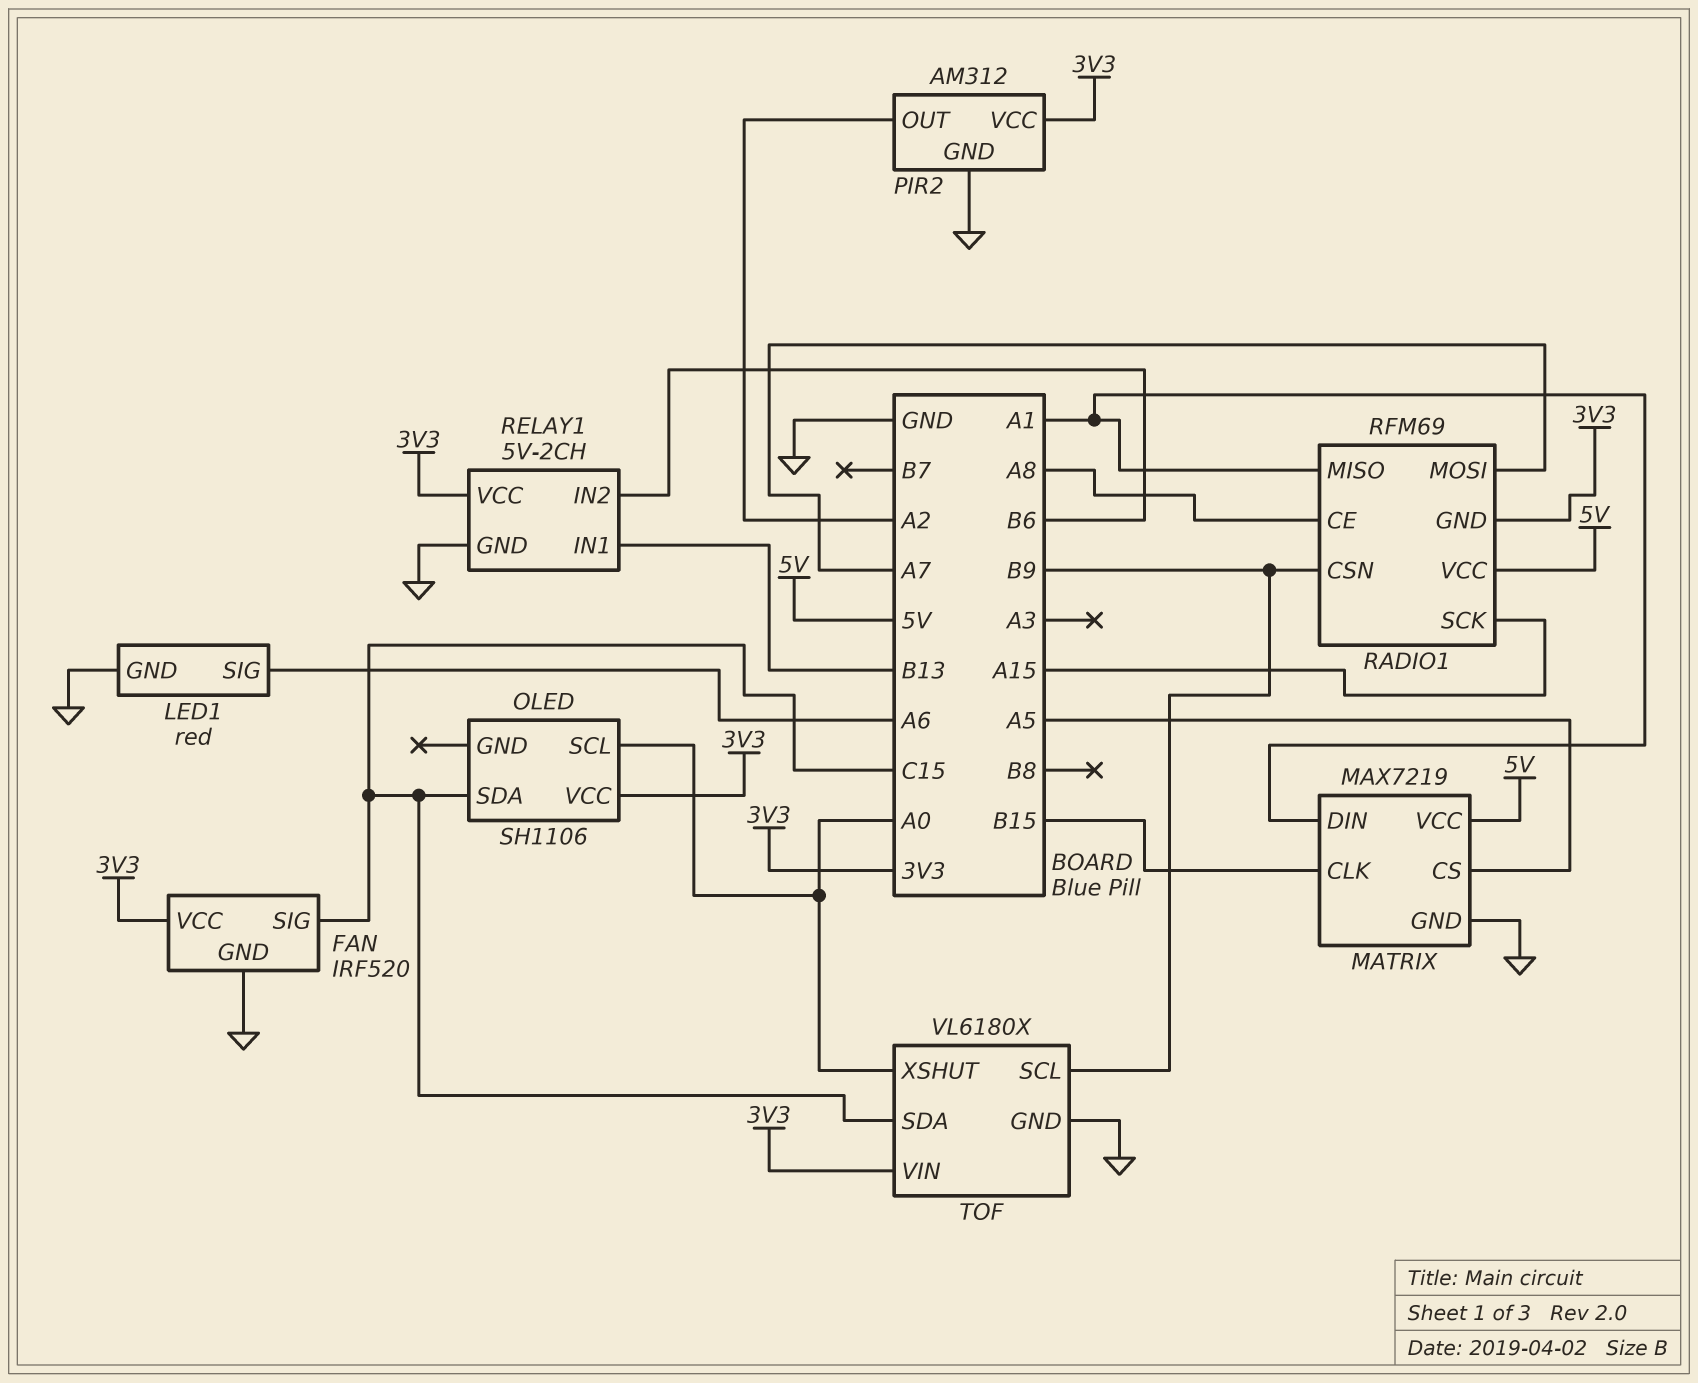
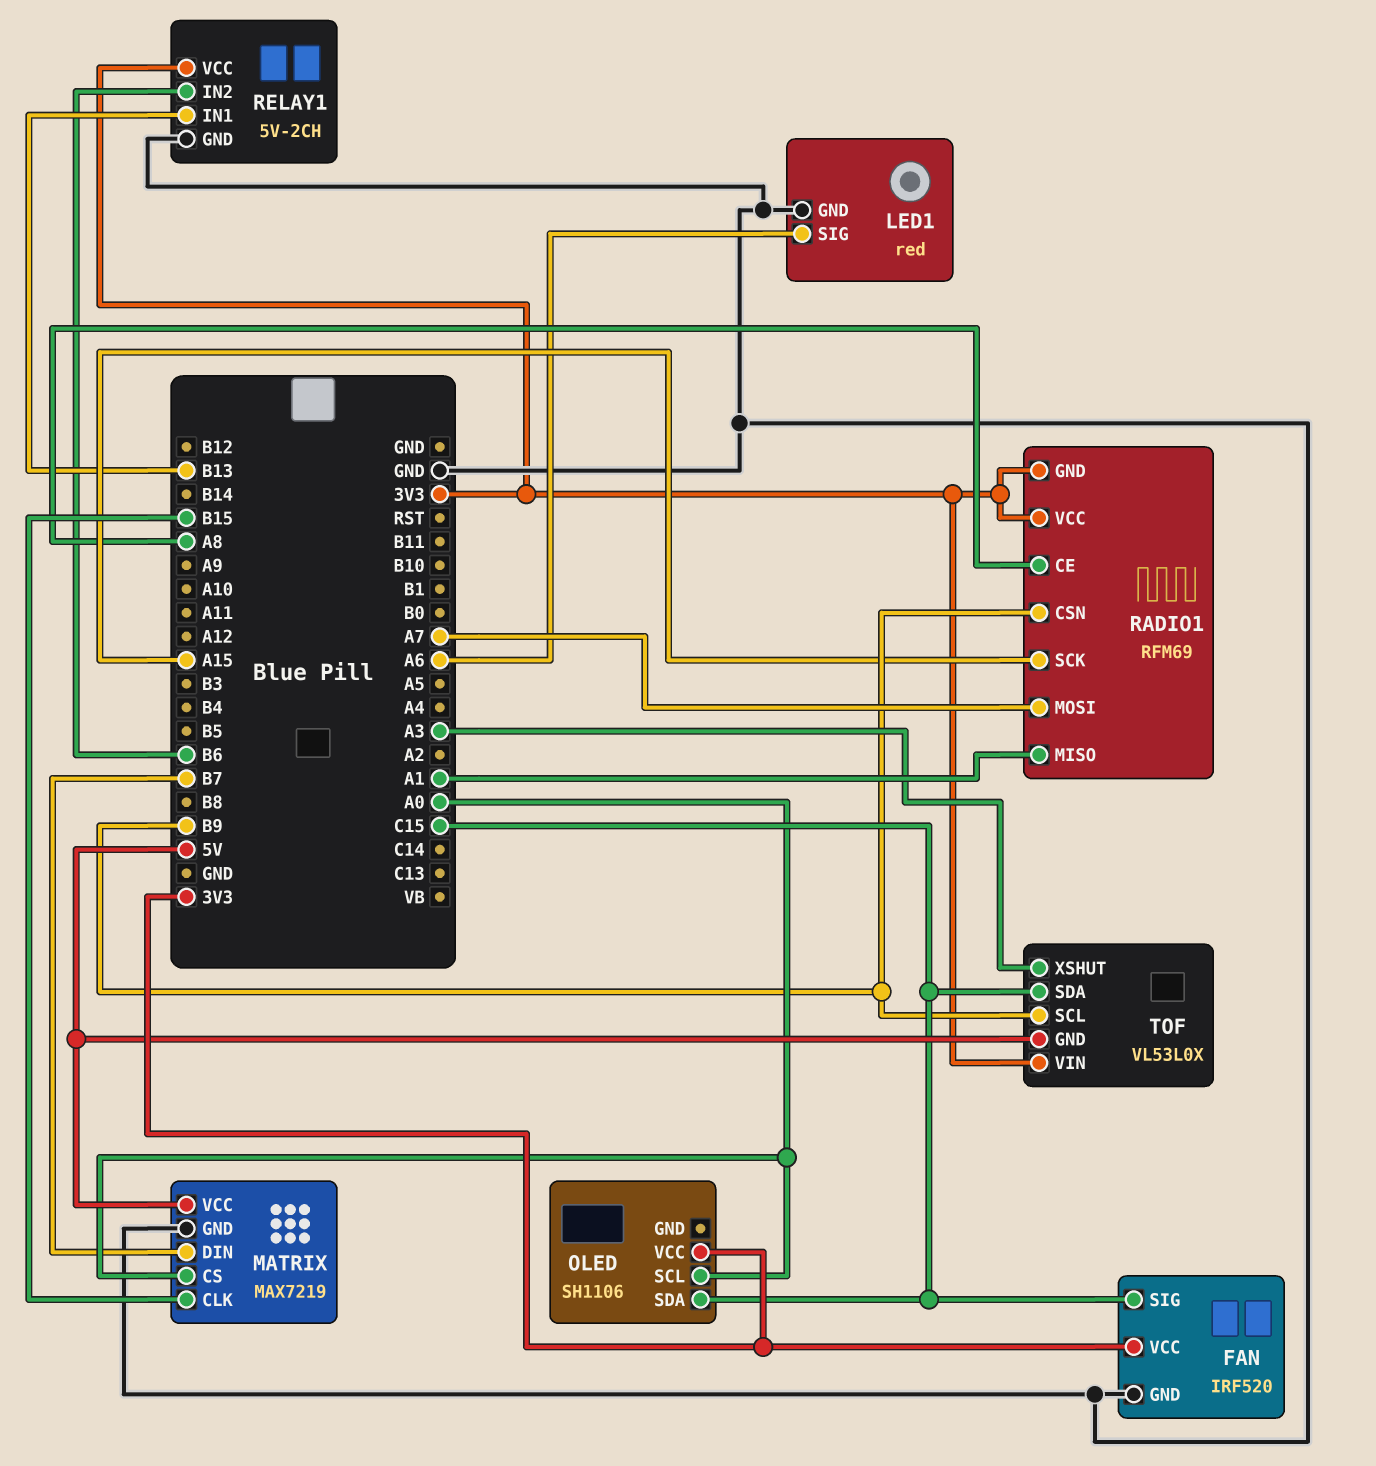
MATRIX pin CS: A5 -> A0
MATRIX pin DIN: A1 -> B7
PIR2: AM312 -> none
PIR2 pin GND: GND -> none
PIR2 pin OUT: A2 -> none
PIR2 pin VCC: 3V3 -> none
RADIO1 pin VCC: 5V -> 3V3
TOF: VL6180X -> VL53L0X
TOF pin GND: GND -> 5V
TOF pin XSHUT: A0 -> A3

